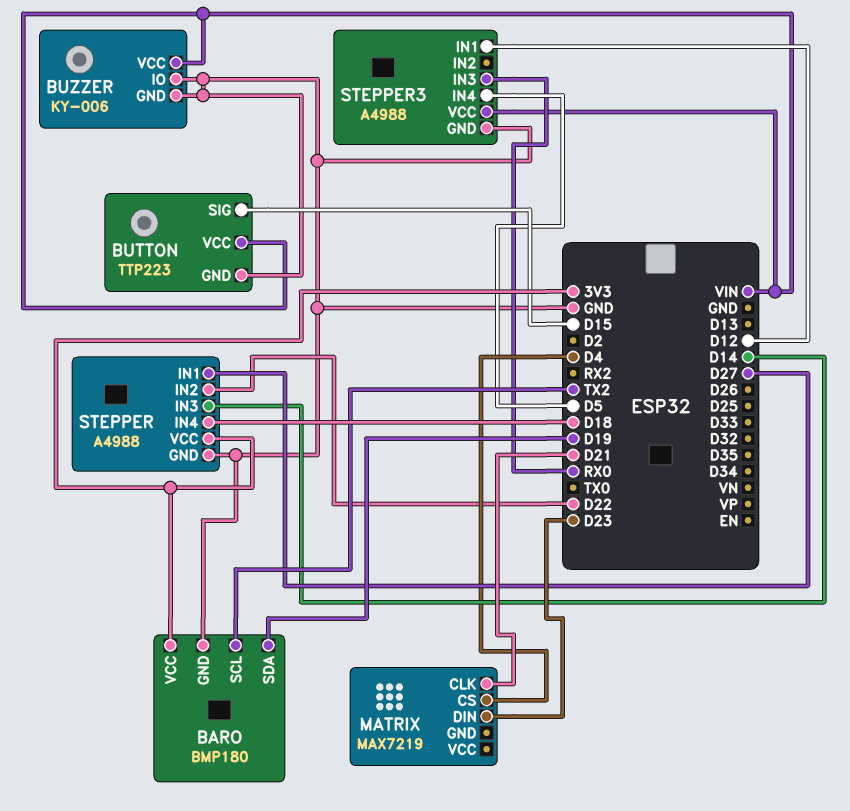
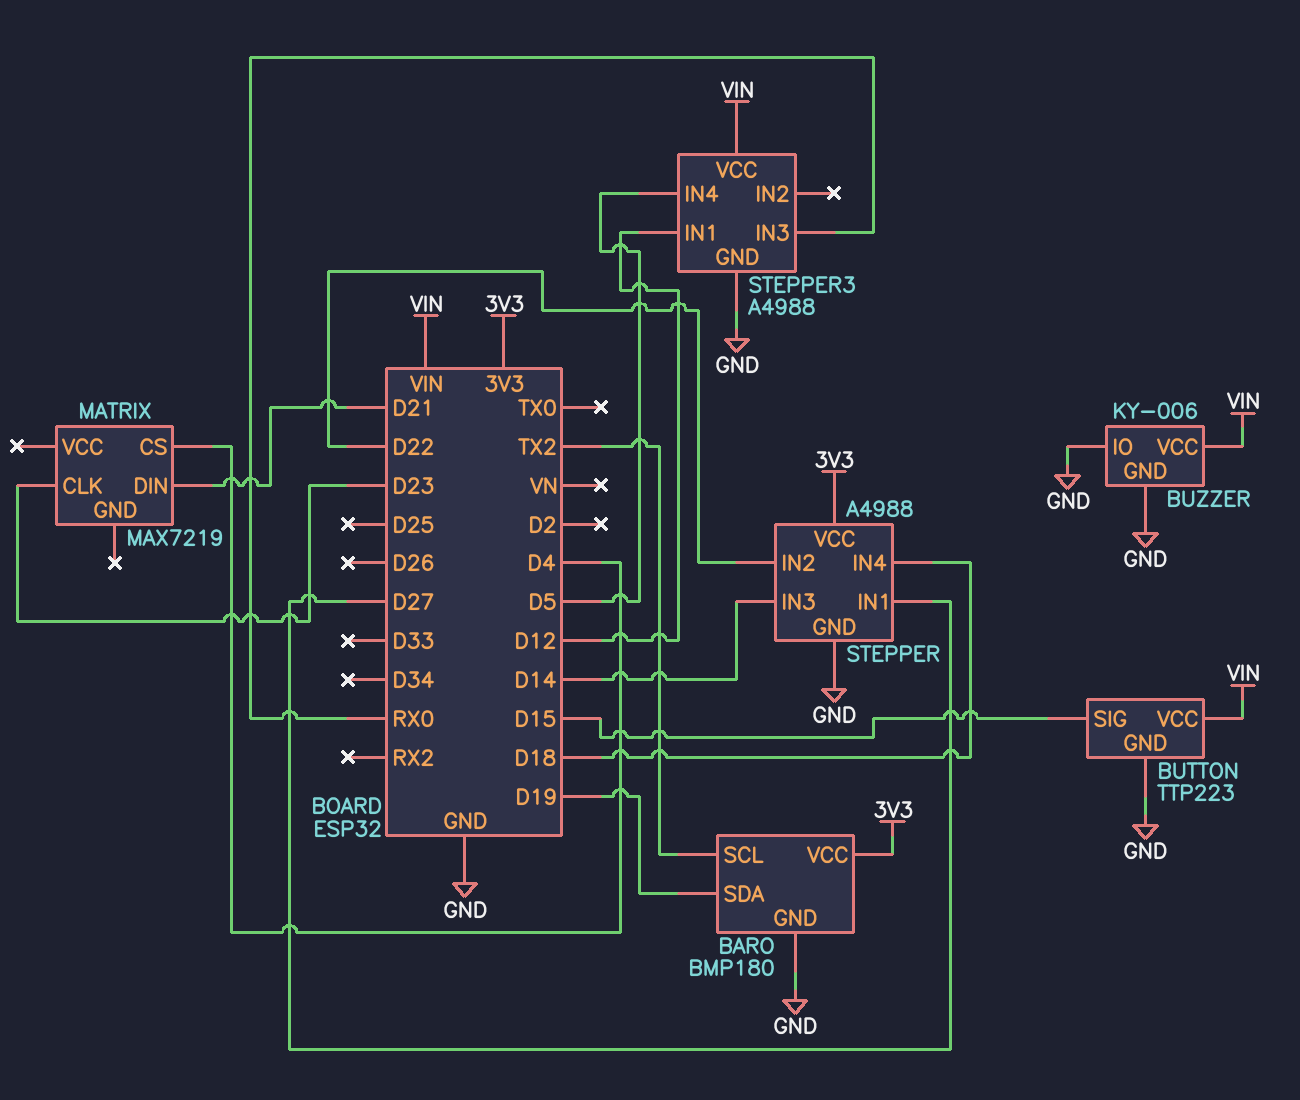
MATRIX pin CLK: D21 -> D23
MATRIX pin DIN: D23 -> D21

